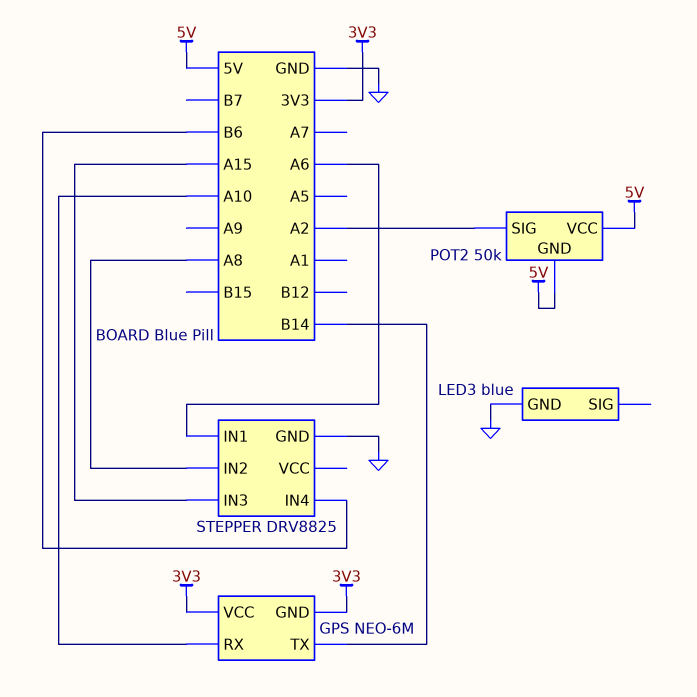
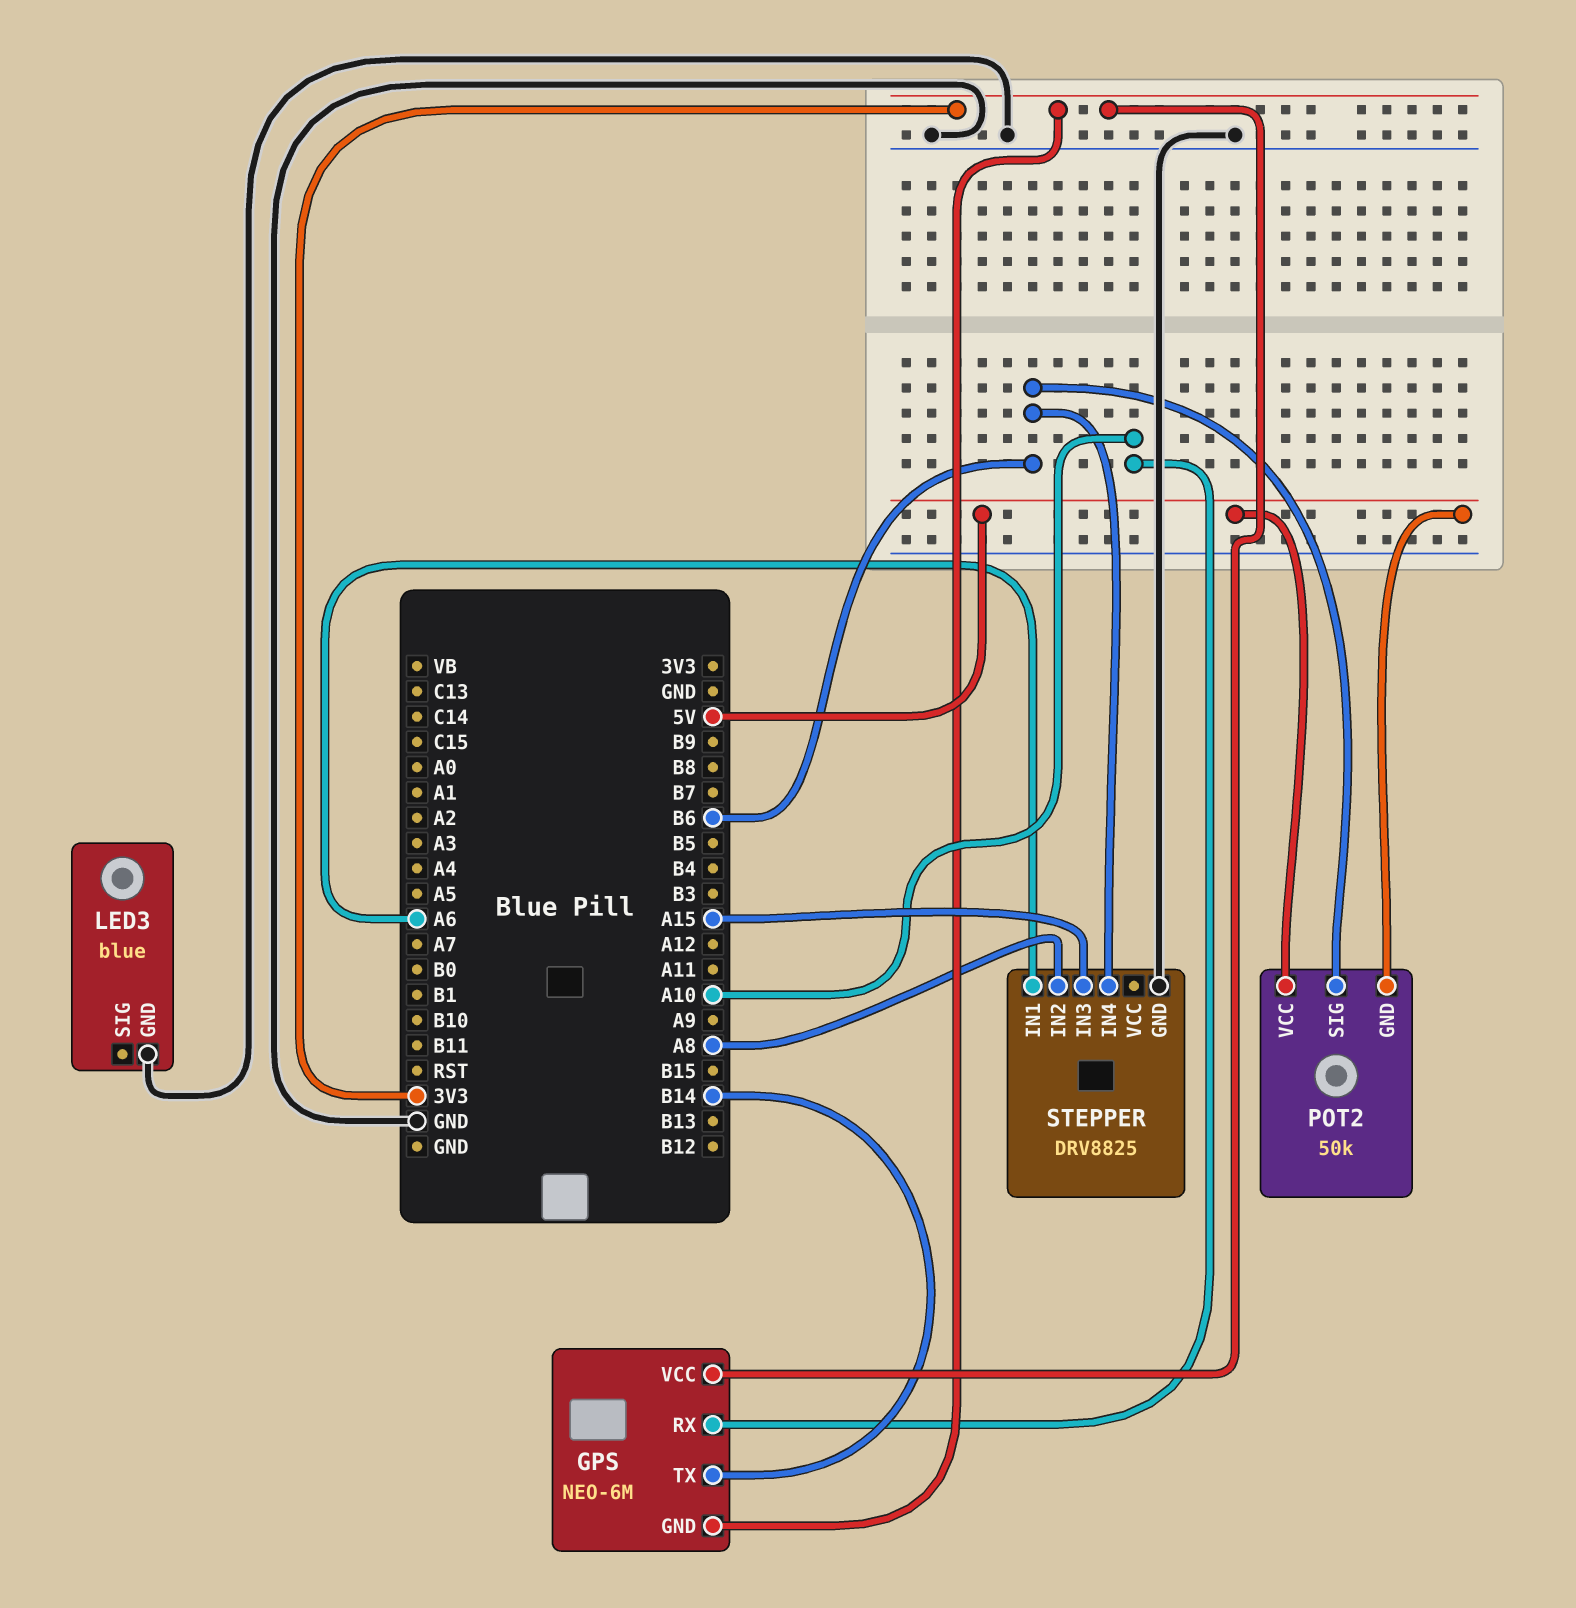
POT2 pin SIG: A2 -> B6

